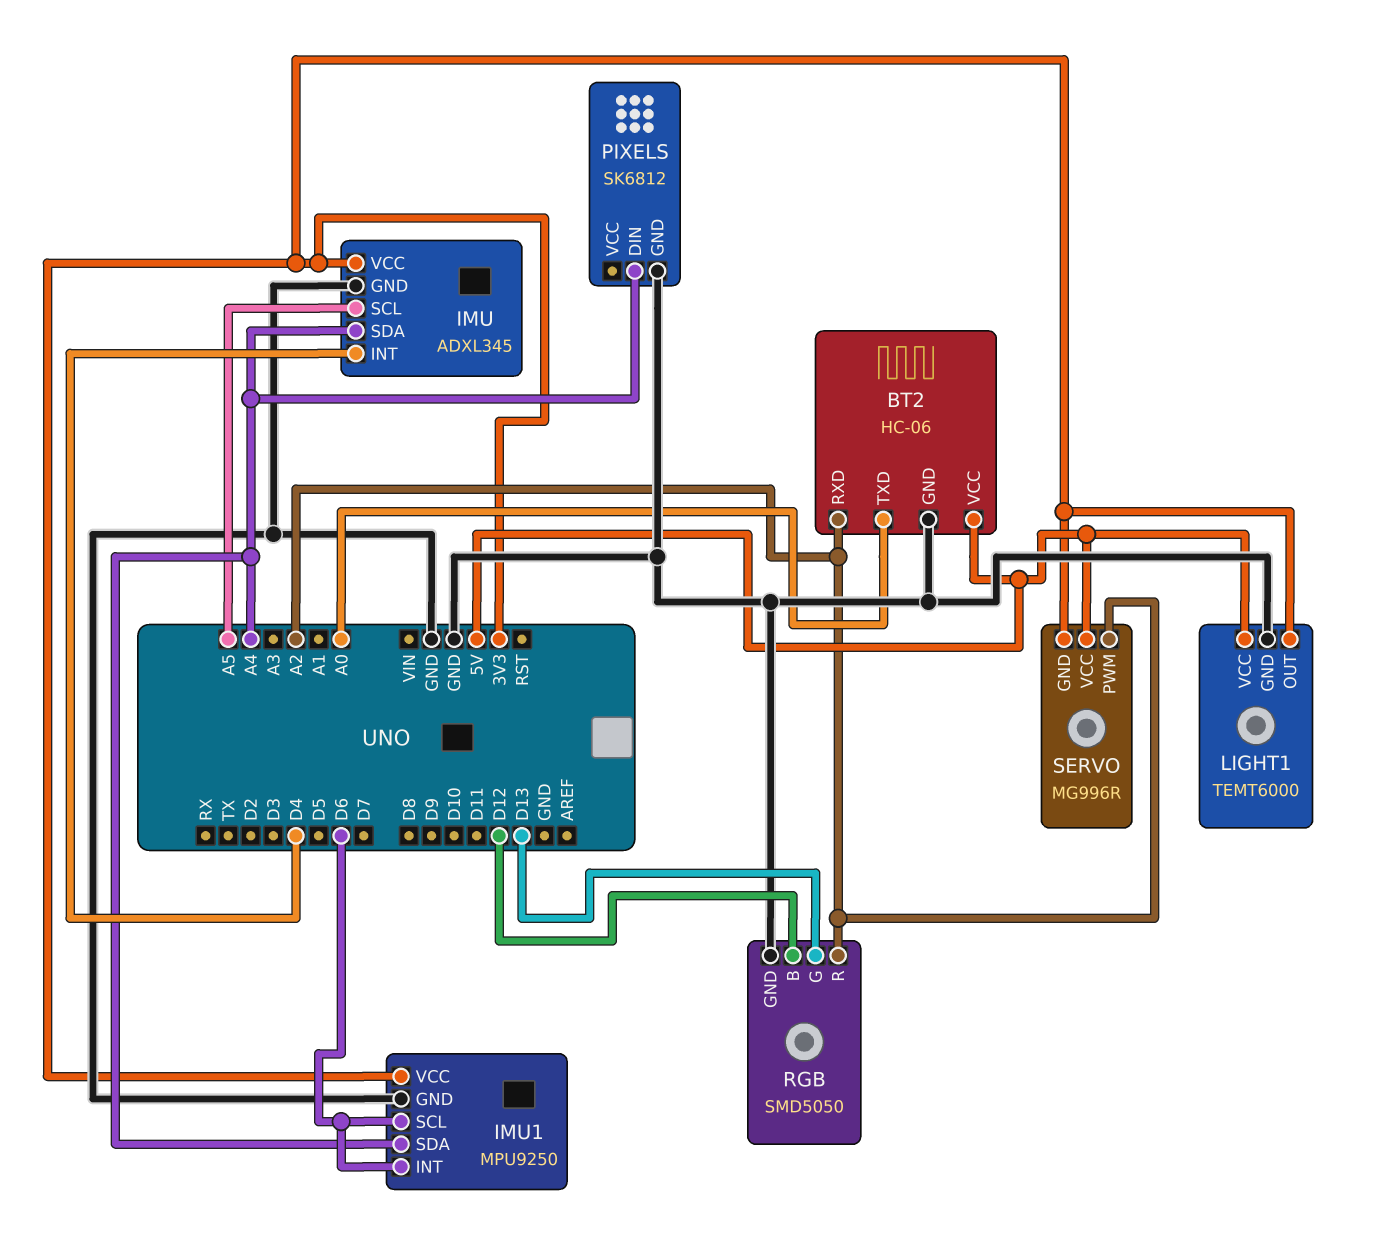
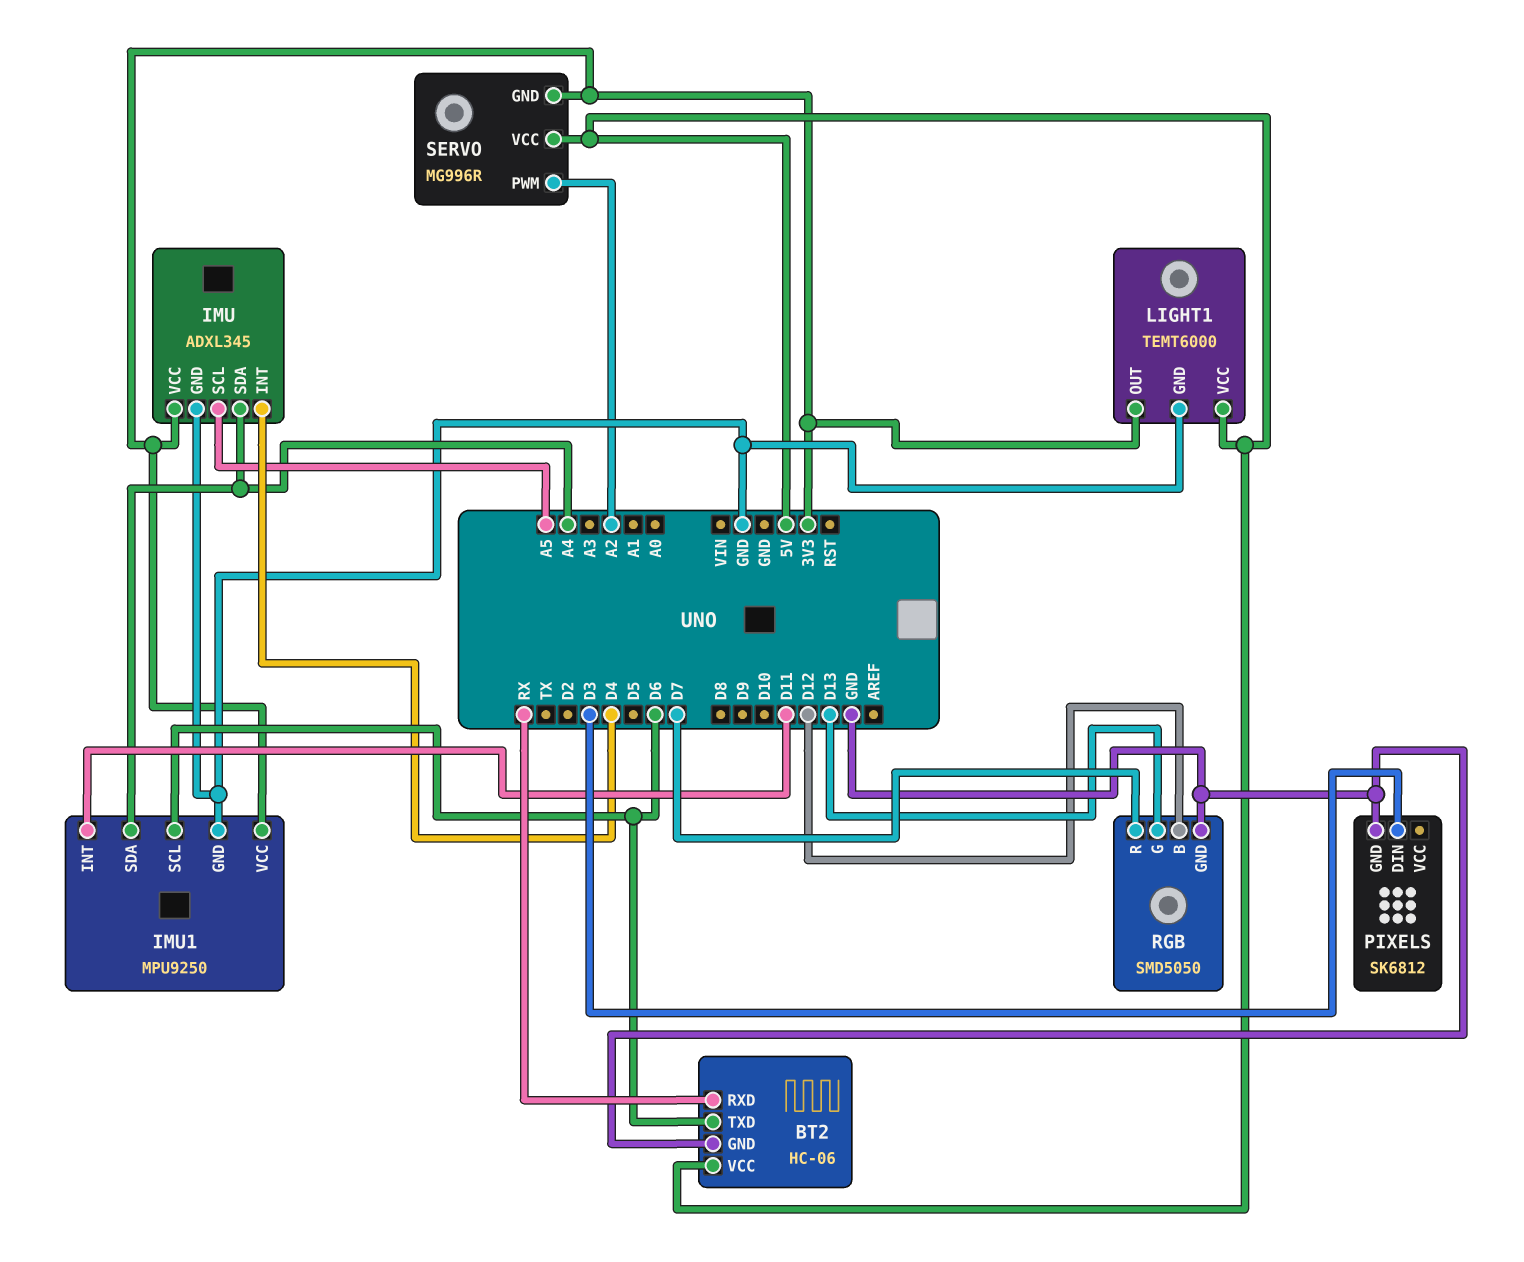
BT2 pin RXD: A2 -> RX
BT2 pin TXD: A0 -> D6
IMU1 pin INT: D6 -> D11
PIXELS pin DIN: A4 -> D3
RGB pin R: A2 -> D7

